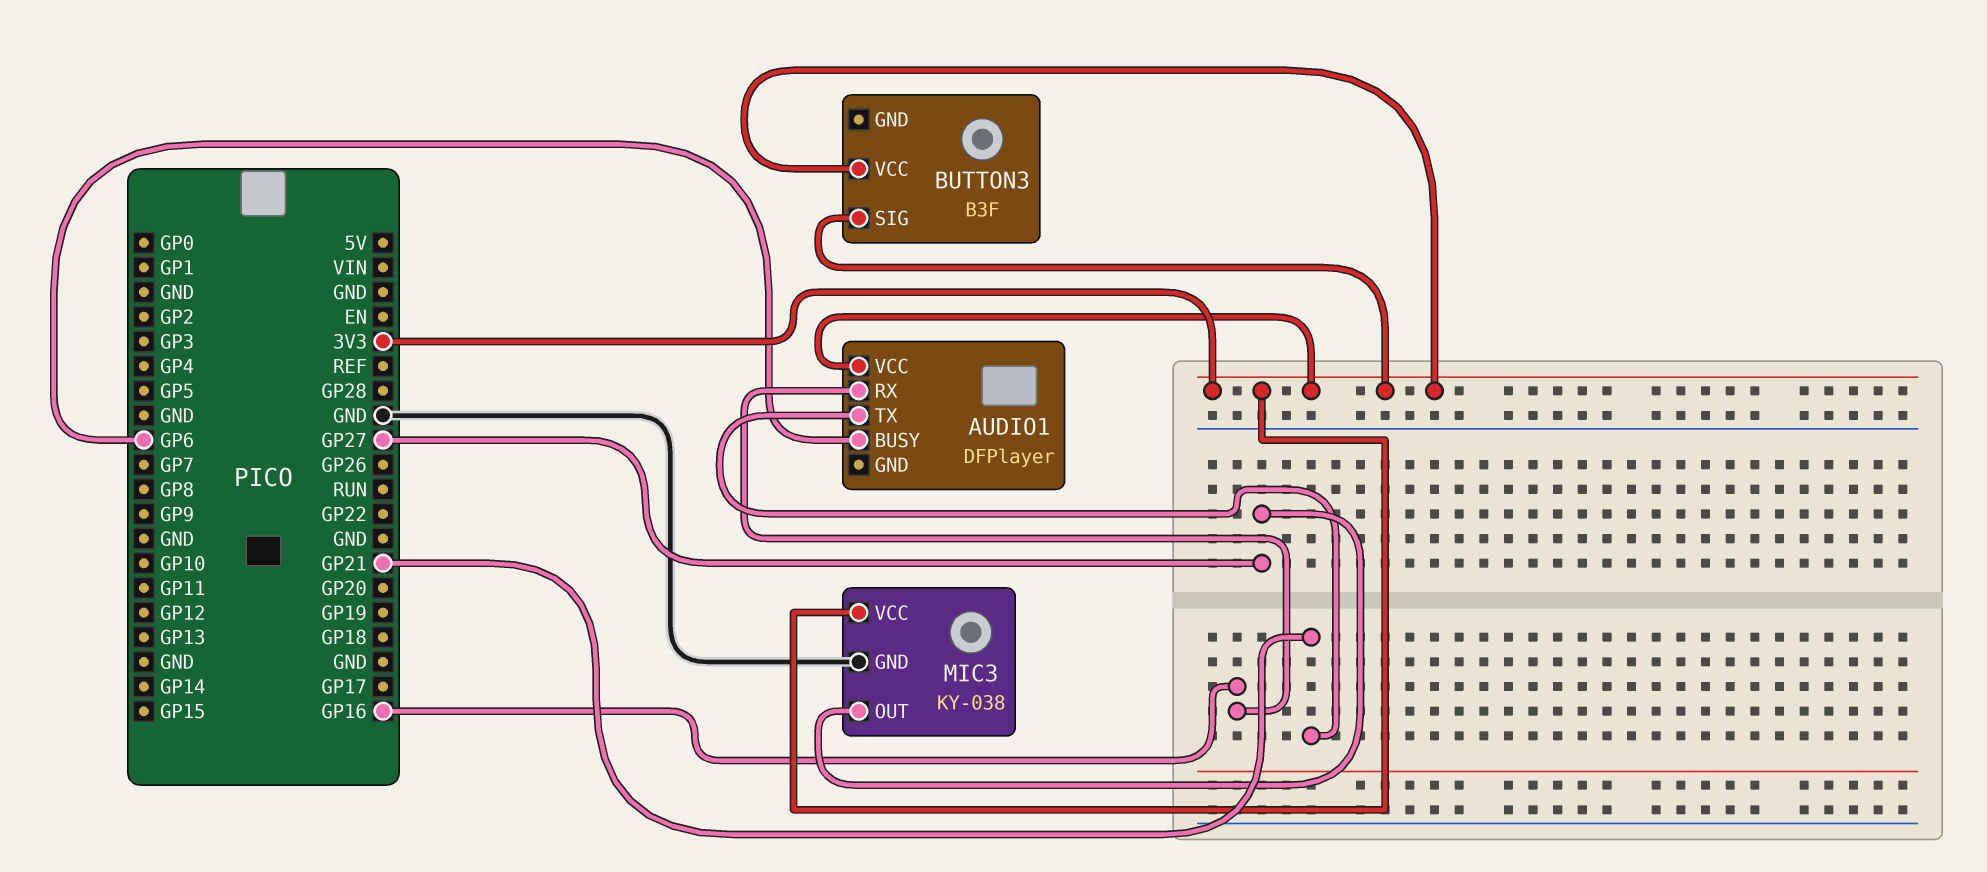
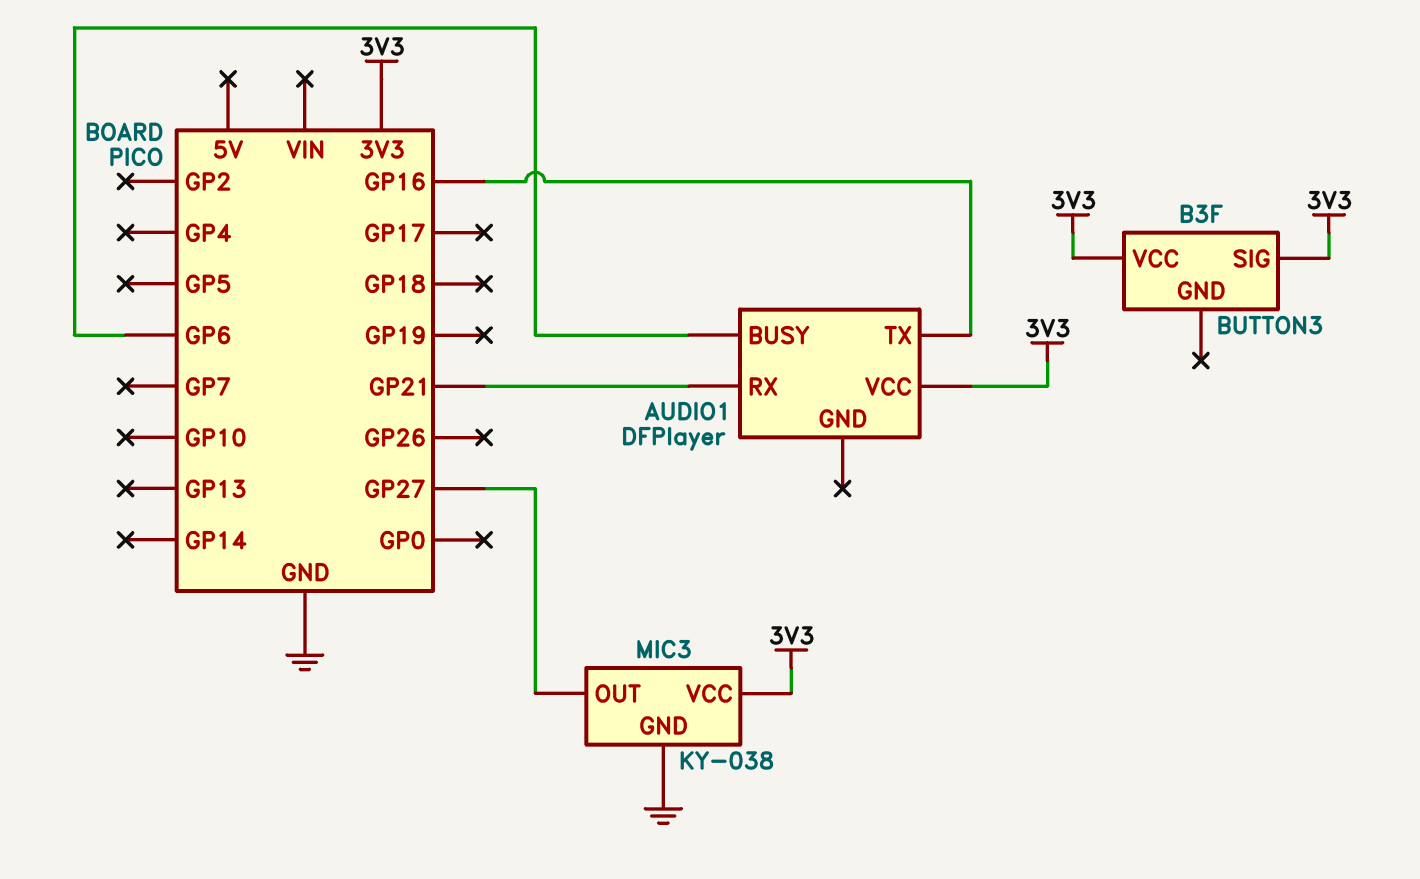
AUDIO1 pin RX: GP16 -> GP21
AUDIO1 pin TX: GP21 -> GP16

